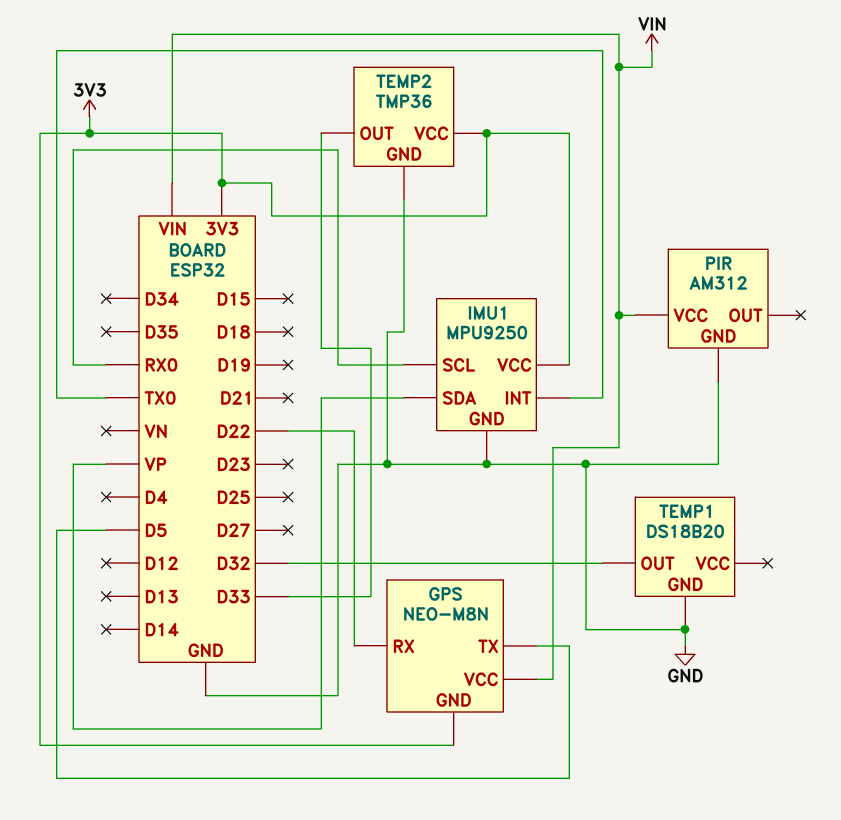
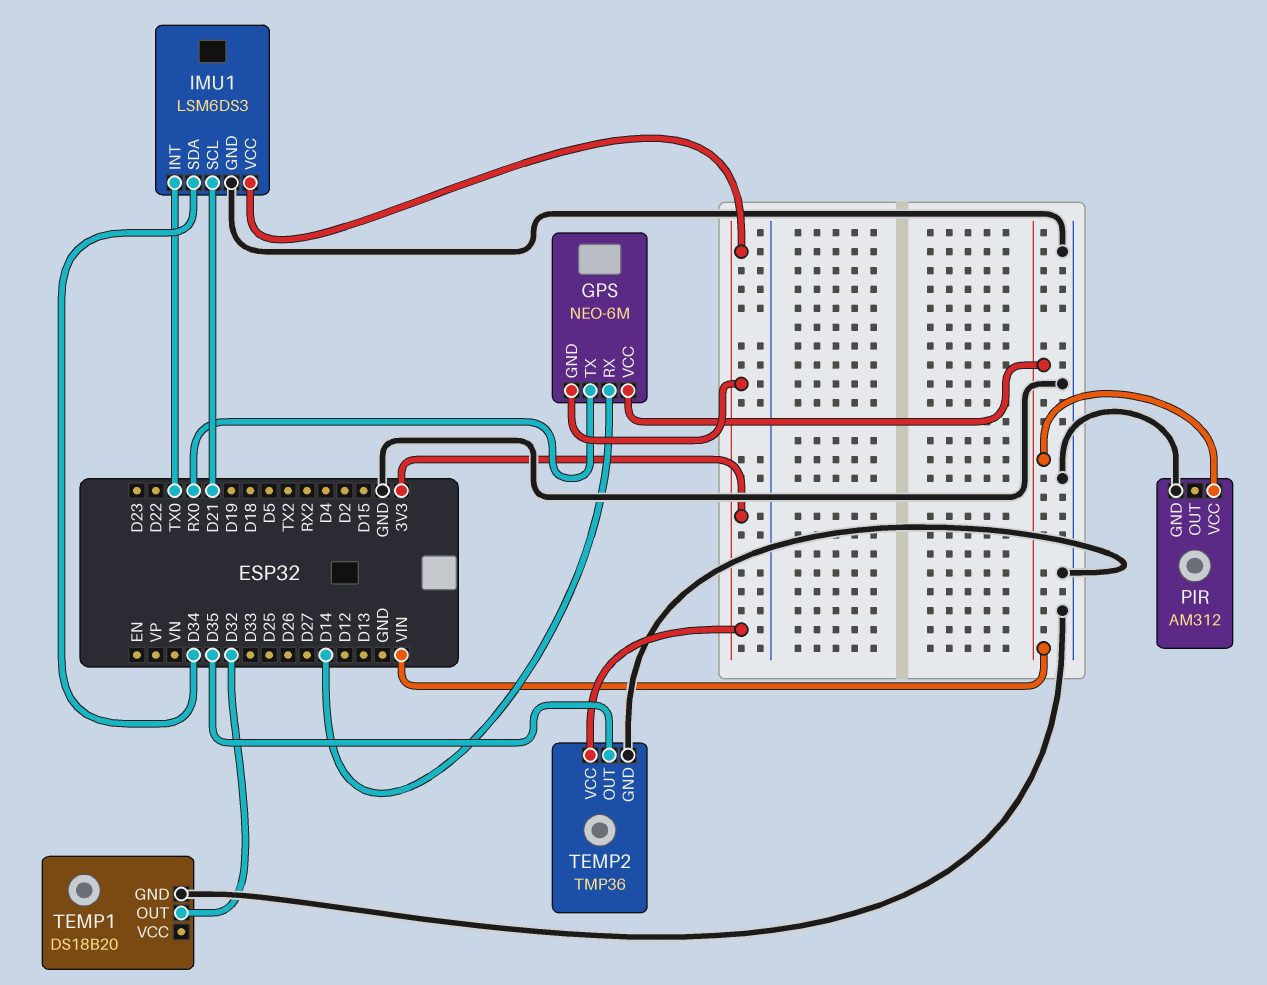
GPS: NEO-M8N -> NEO-6M
GPS pin RX: D22 -> D14
GPS pin TX: D5 -> RX0
IMU1: MPU9250 -> LSM6DS3
IMU1 pin SCL: RX0 -> D21
IMU1 pin SDA: VP -> D34
TEMP2 pin OUT: D33 -> D35

